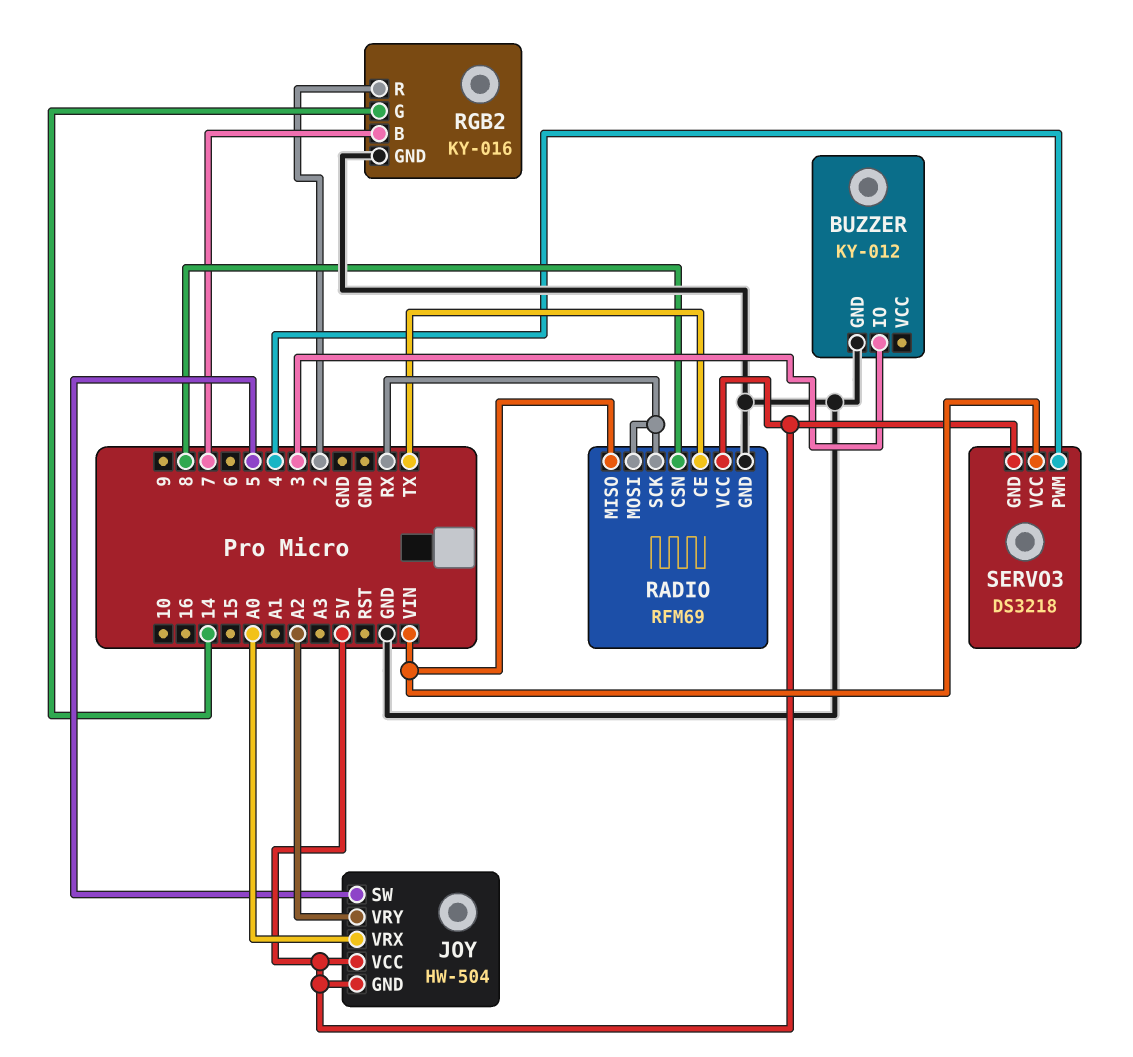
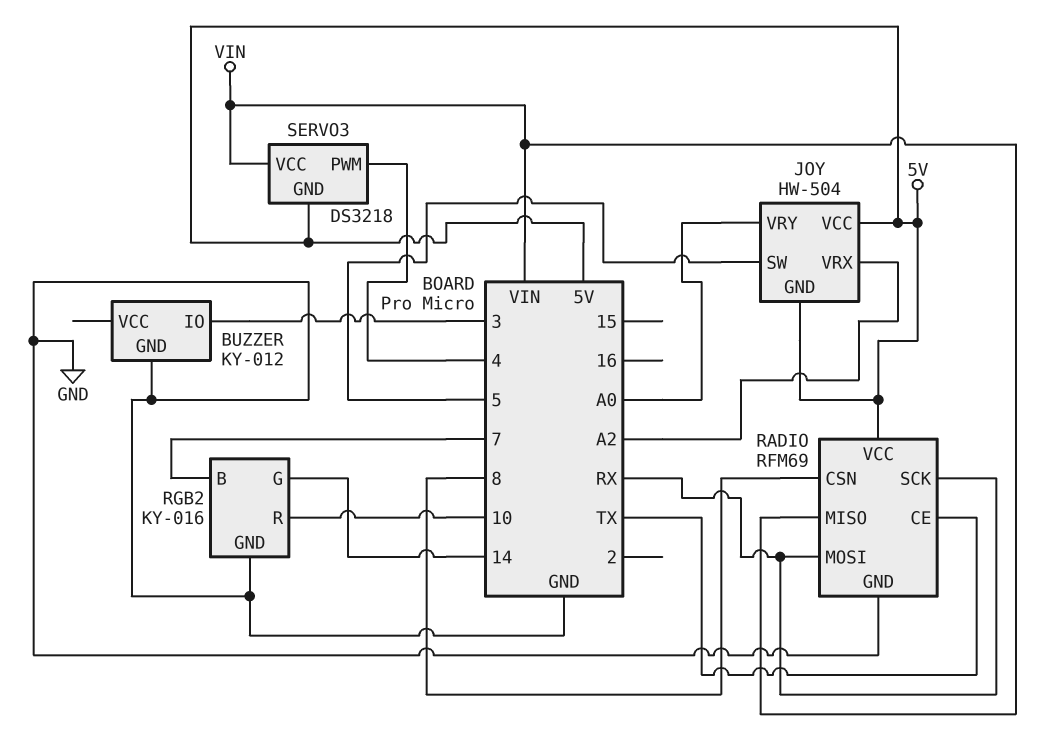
JOY pin VRX: A0 -> A2
JOY pin VRY: A2 -> A0
RGB2 pin R: 2 -> 10

